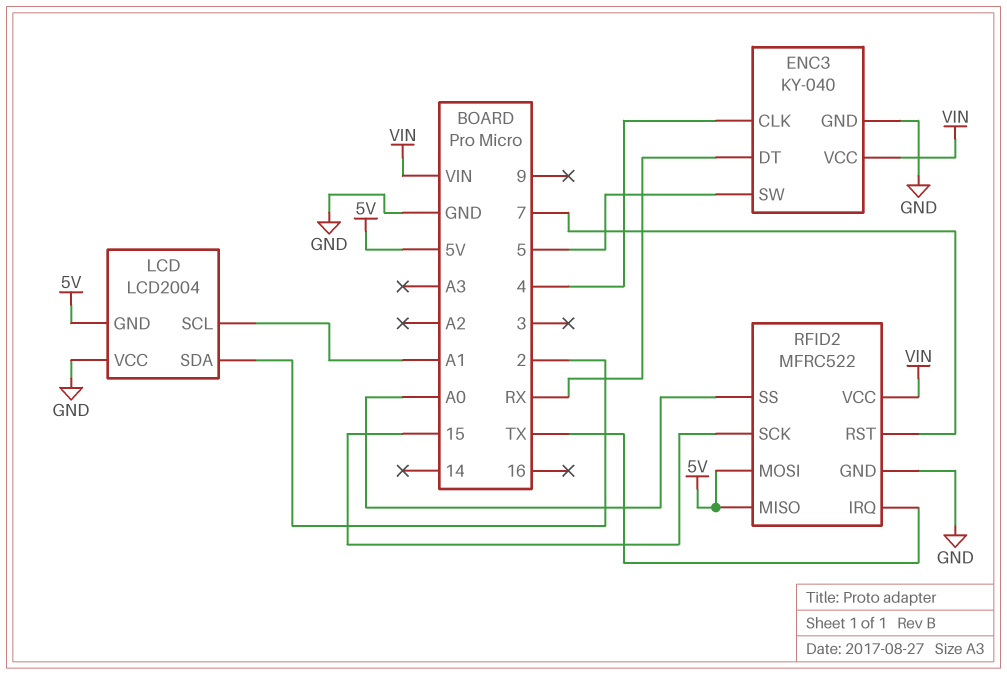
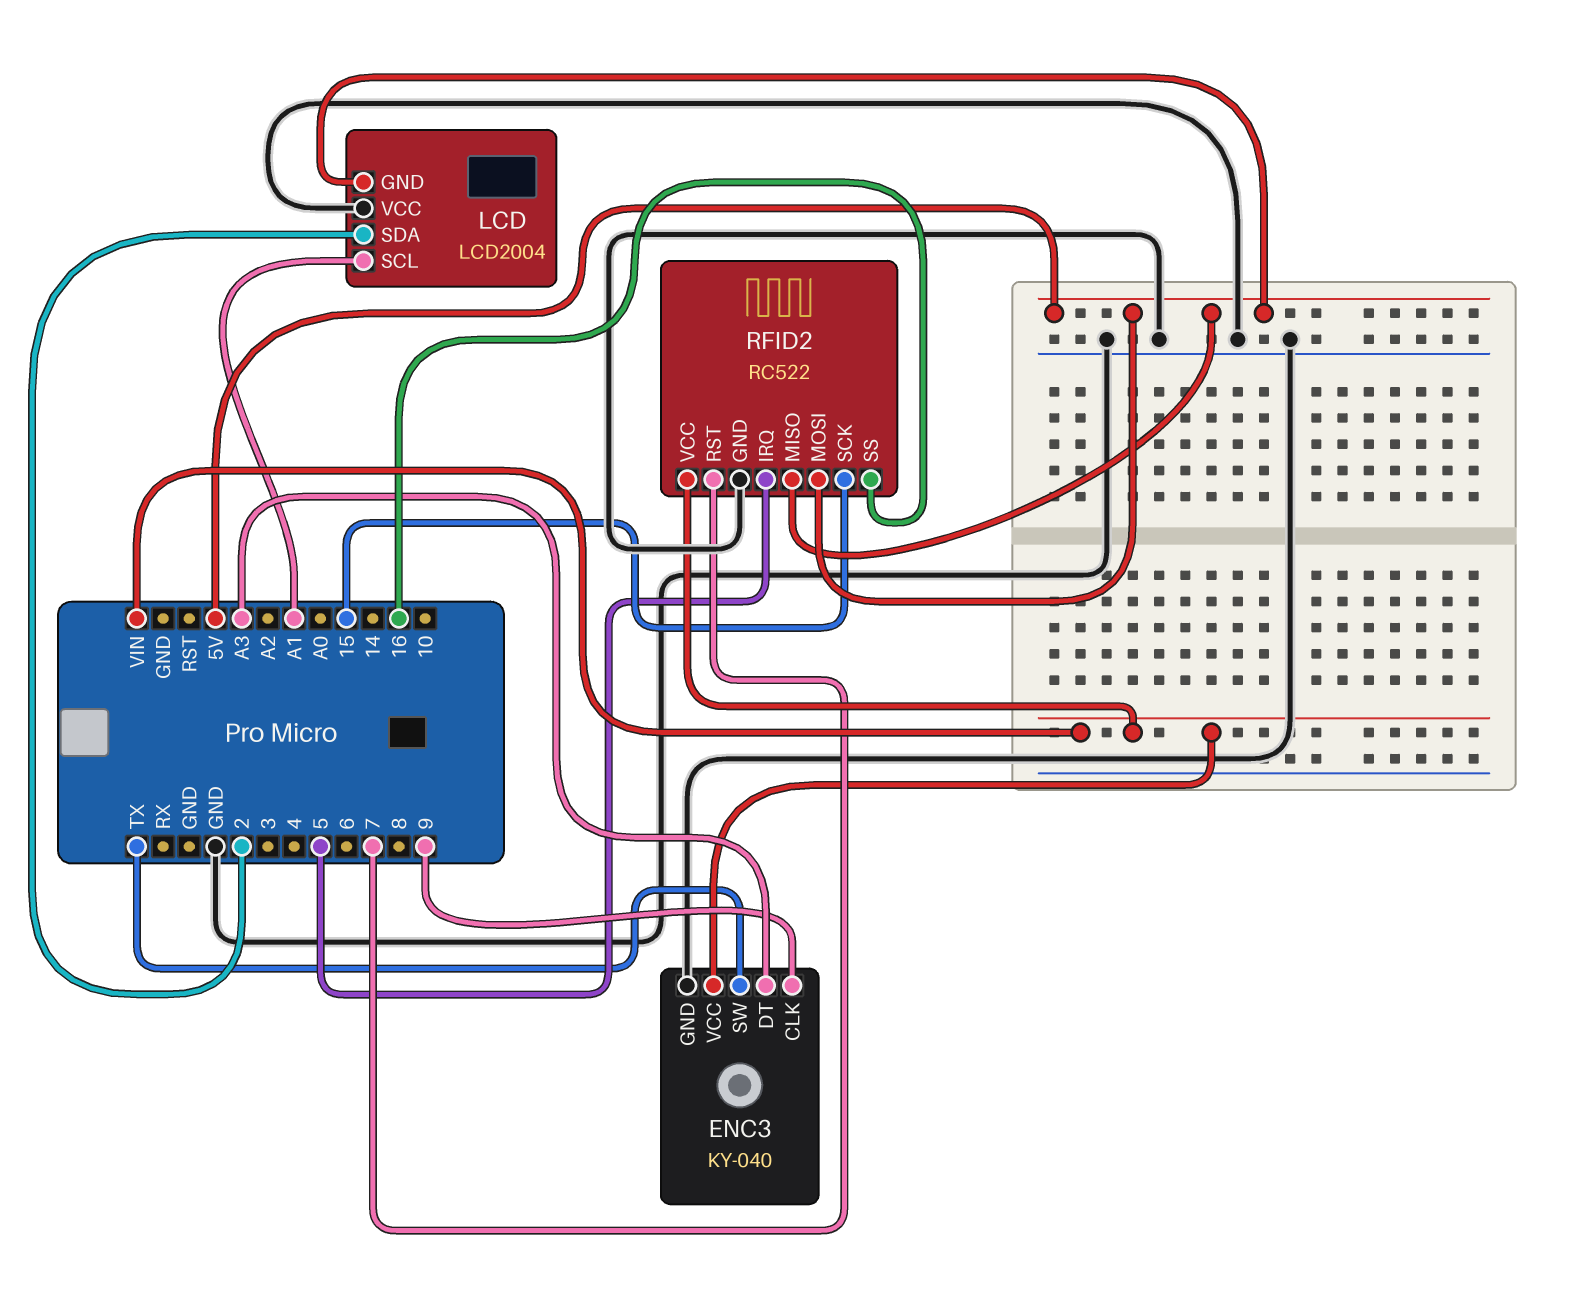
ENC3 pin CLK: 4 -> 9
ENC3 pin DT: RX -> A3
ENC3 pin SW: 5 -> TX
RFID2: MFRC522 -> RC522
RFID2 pin IRQ: TX -> 5
RFID2 pin SS: A0 -> 16

